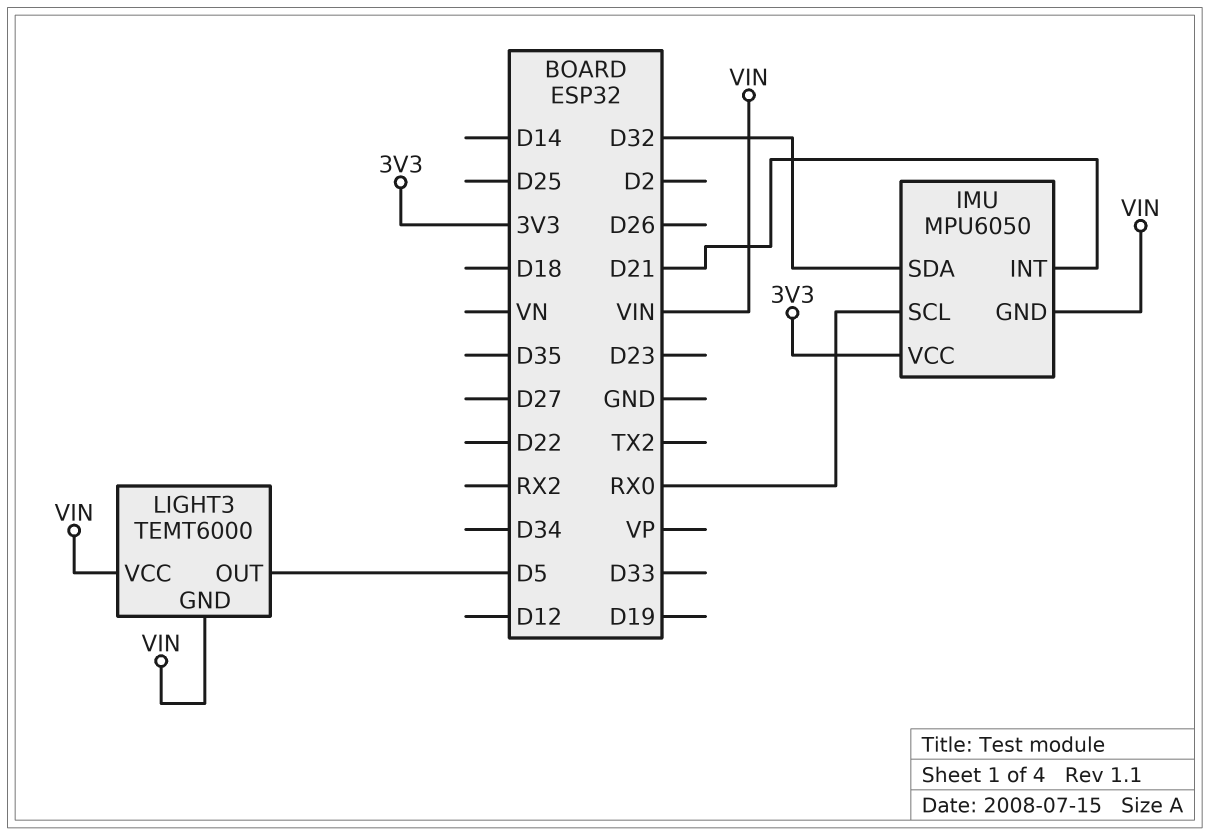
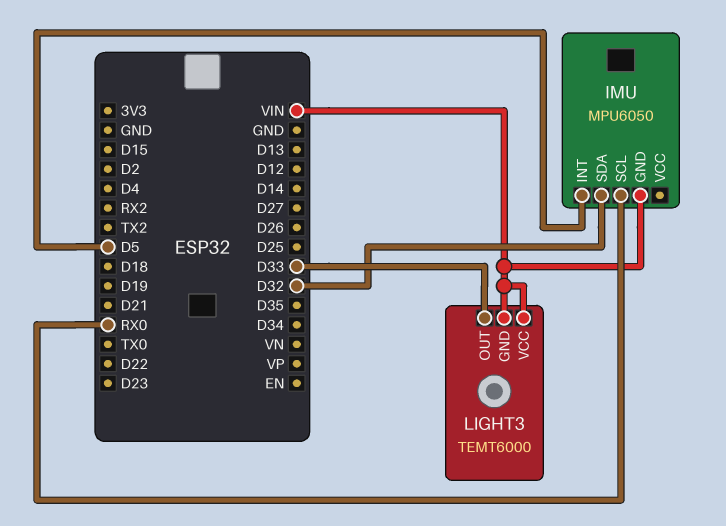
IMU pin INT: D21 -> D5
IMU pin VCC: 3V3 -> none
LIGHT3 pin OUT: D5 -> D33

